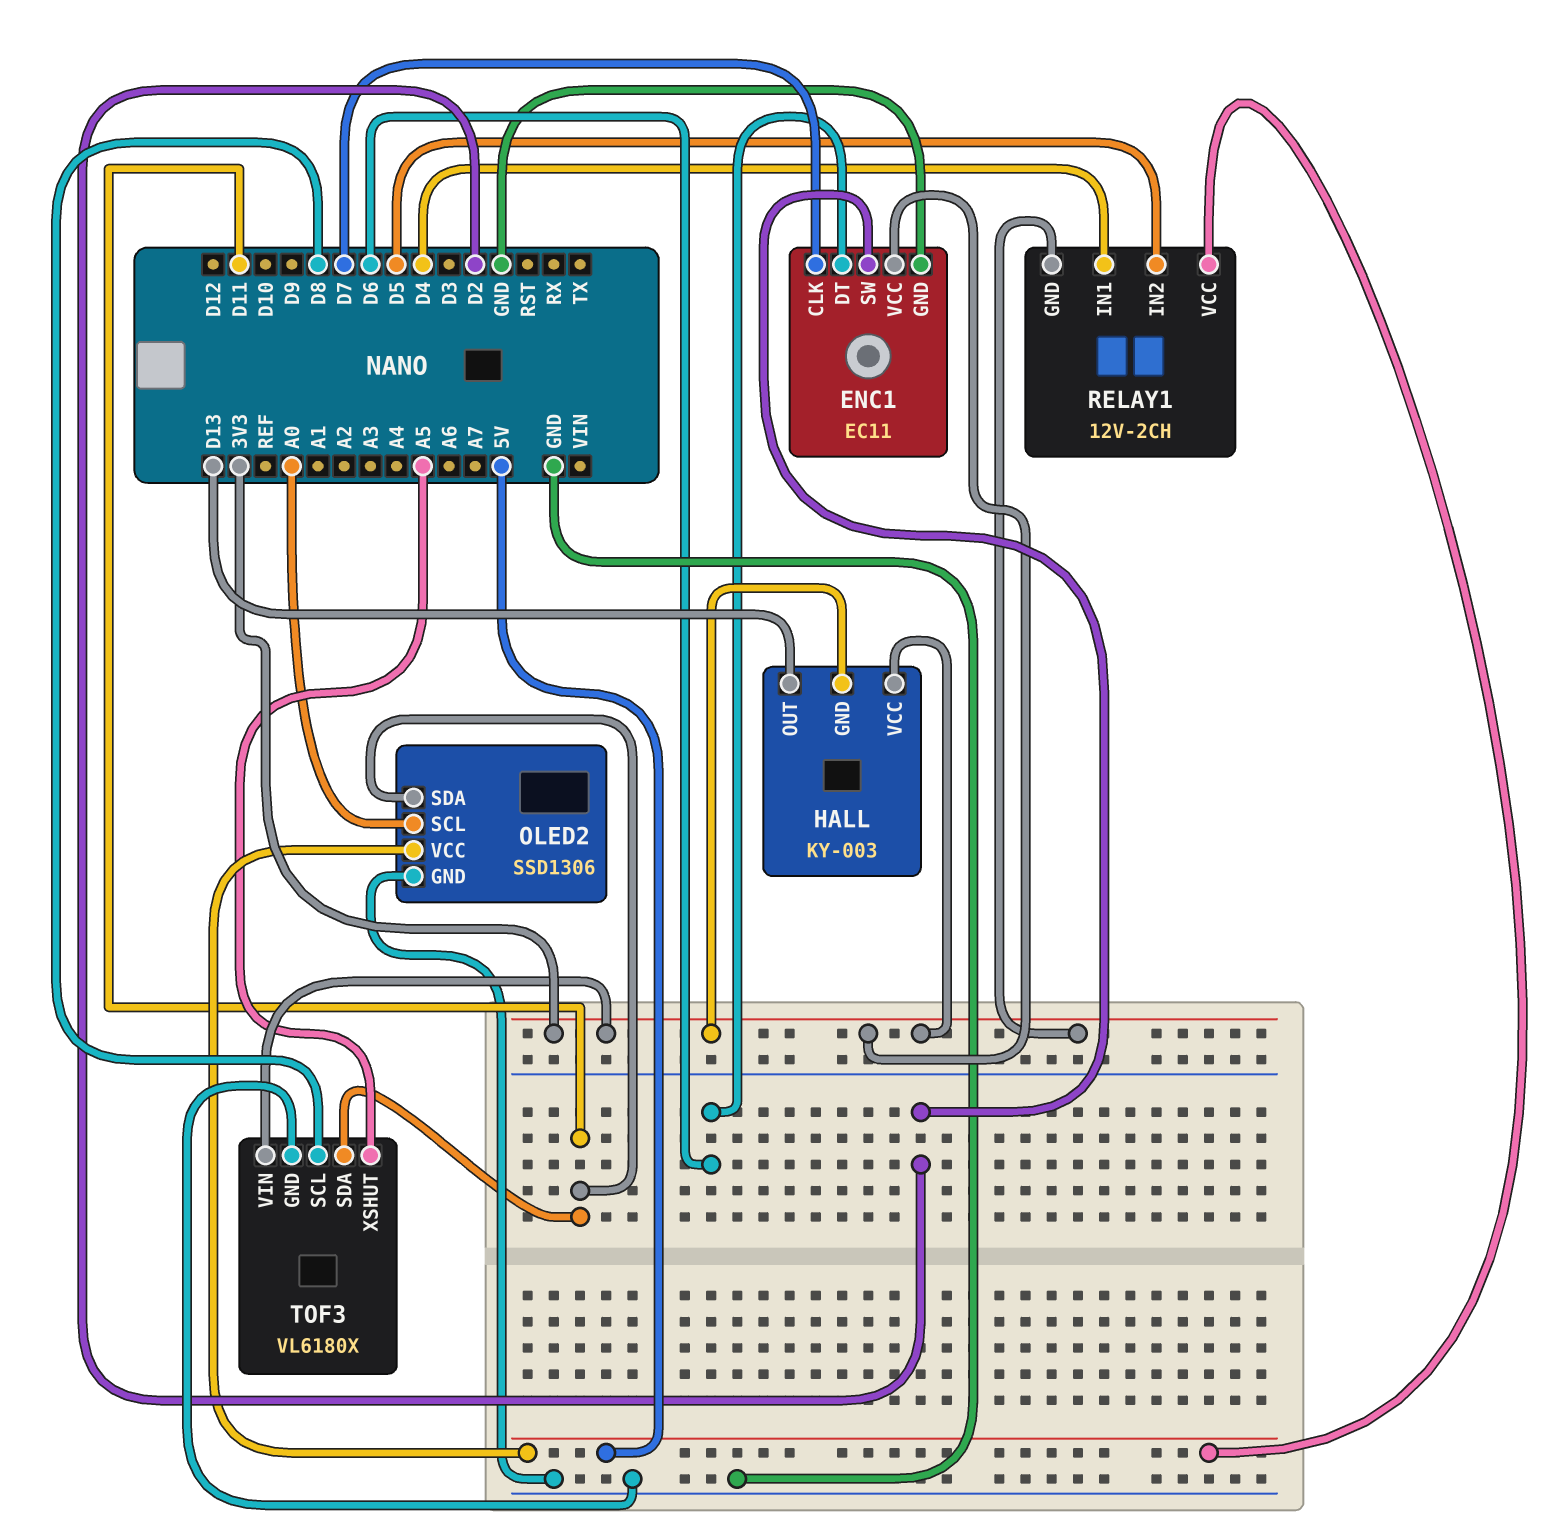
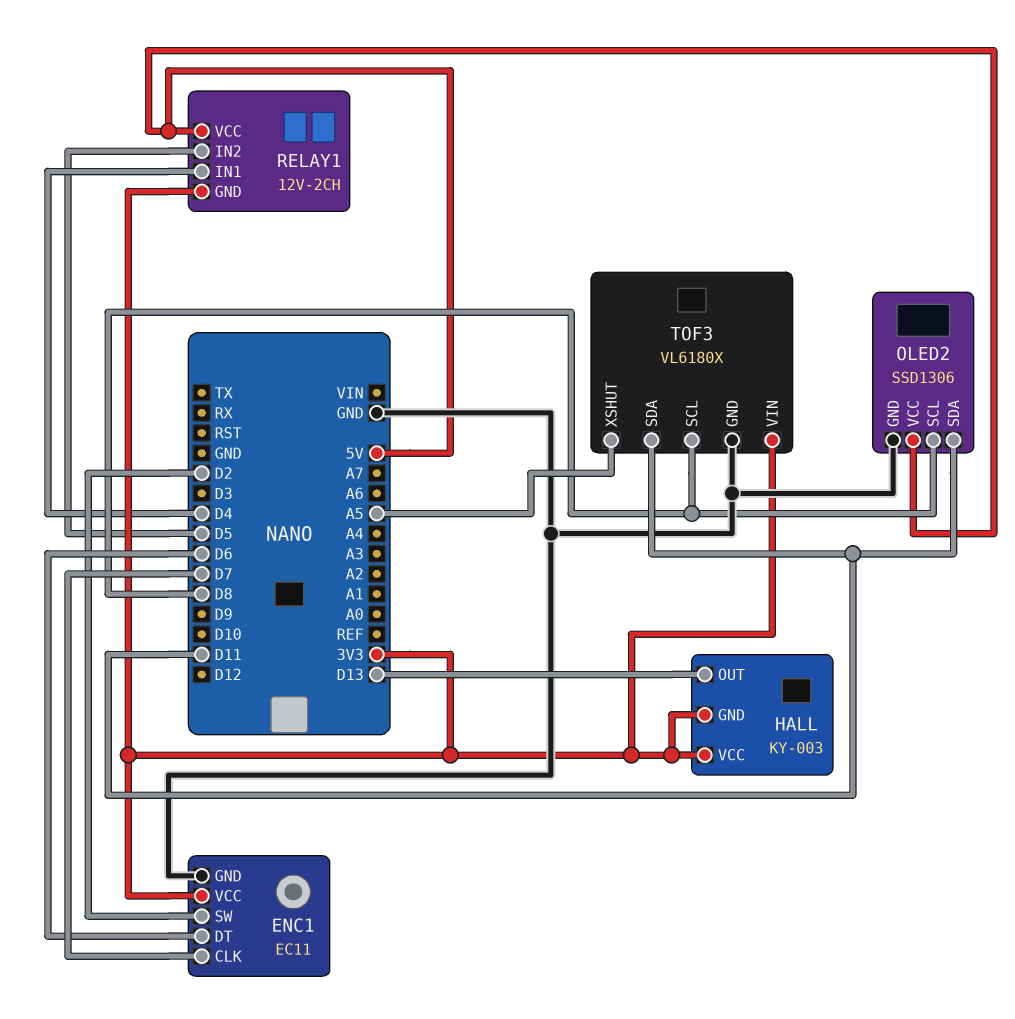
OLED2 pin SCL: A0 -> D8

